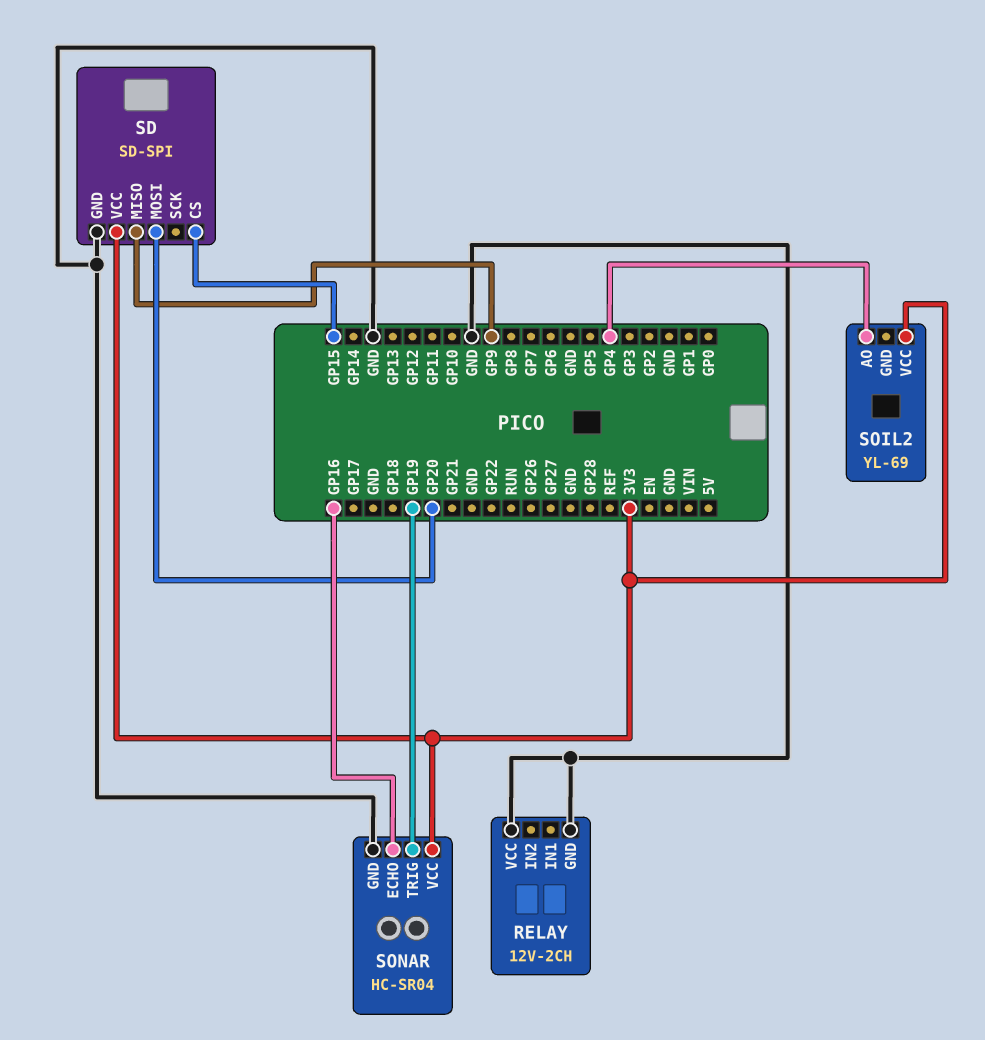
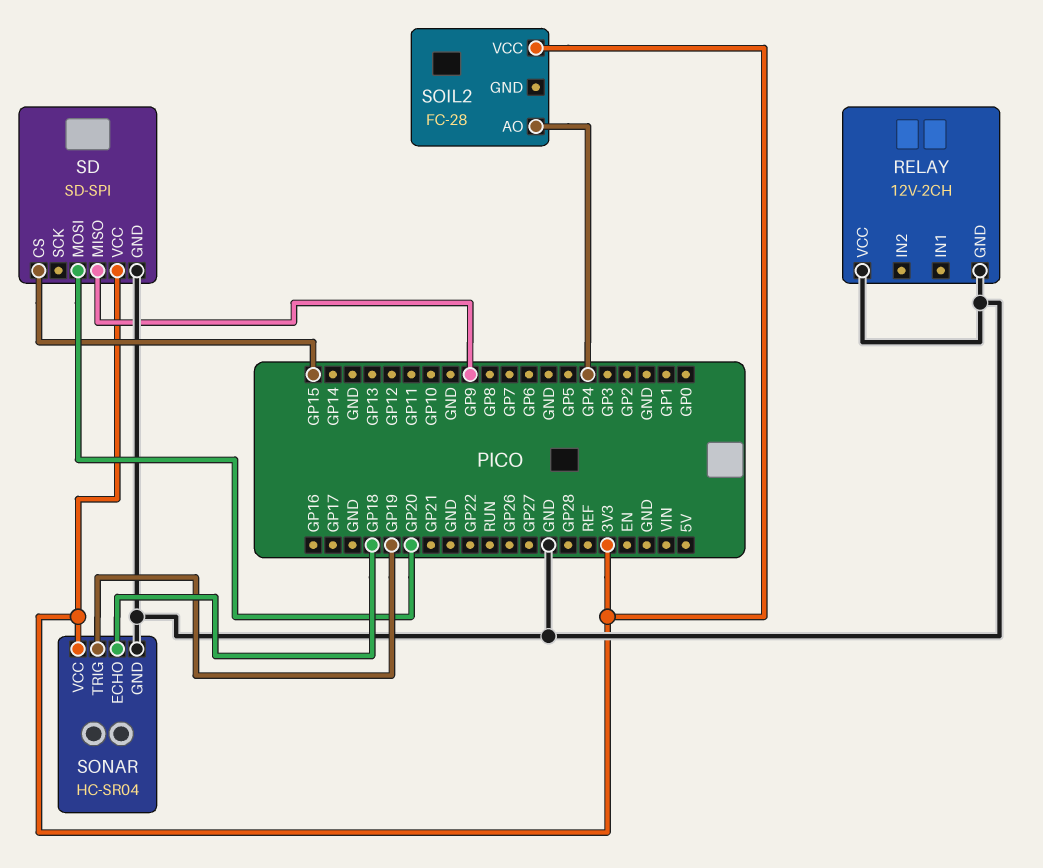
SOIL2: YL-69 -> FC-28
SONAR pin ECHO: GP16 -> GP18

